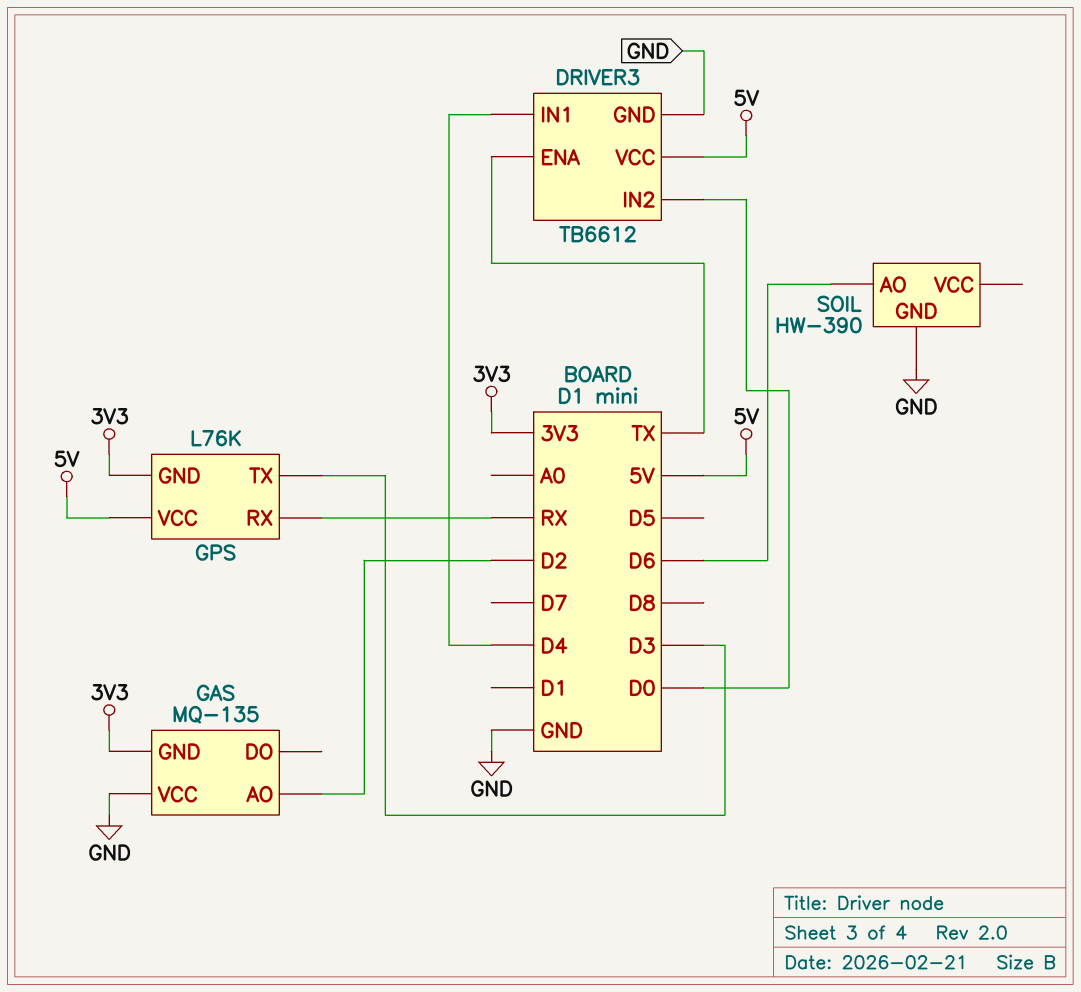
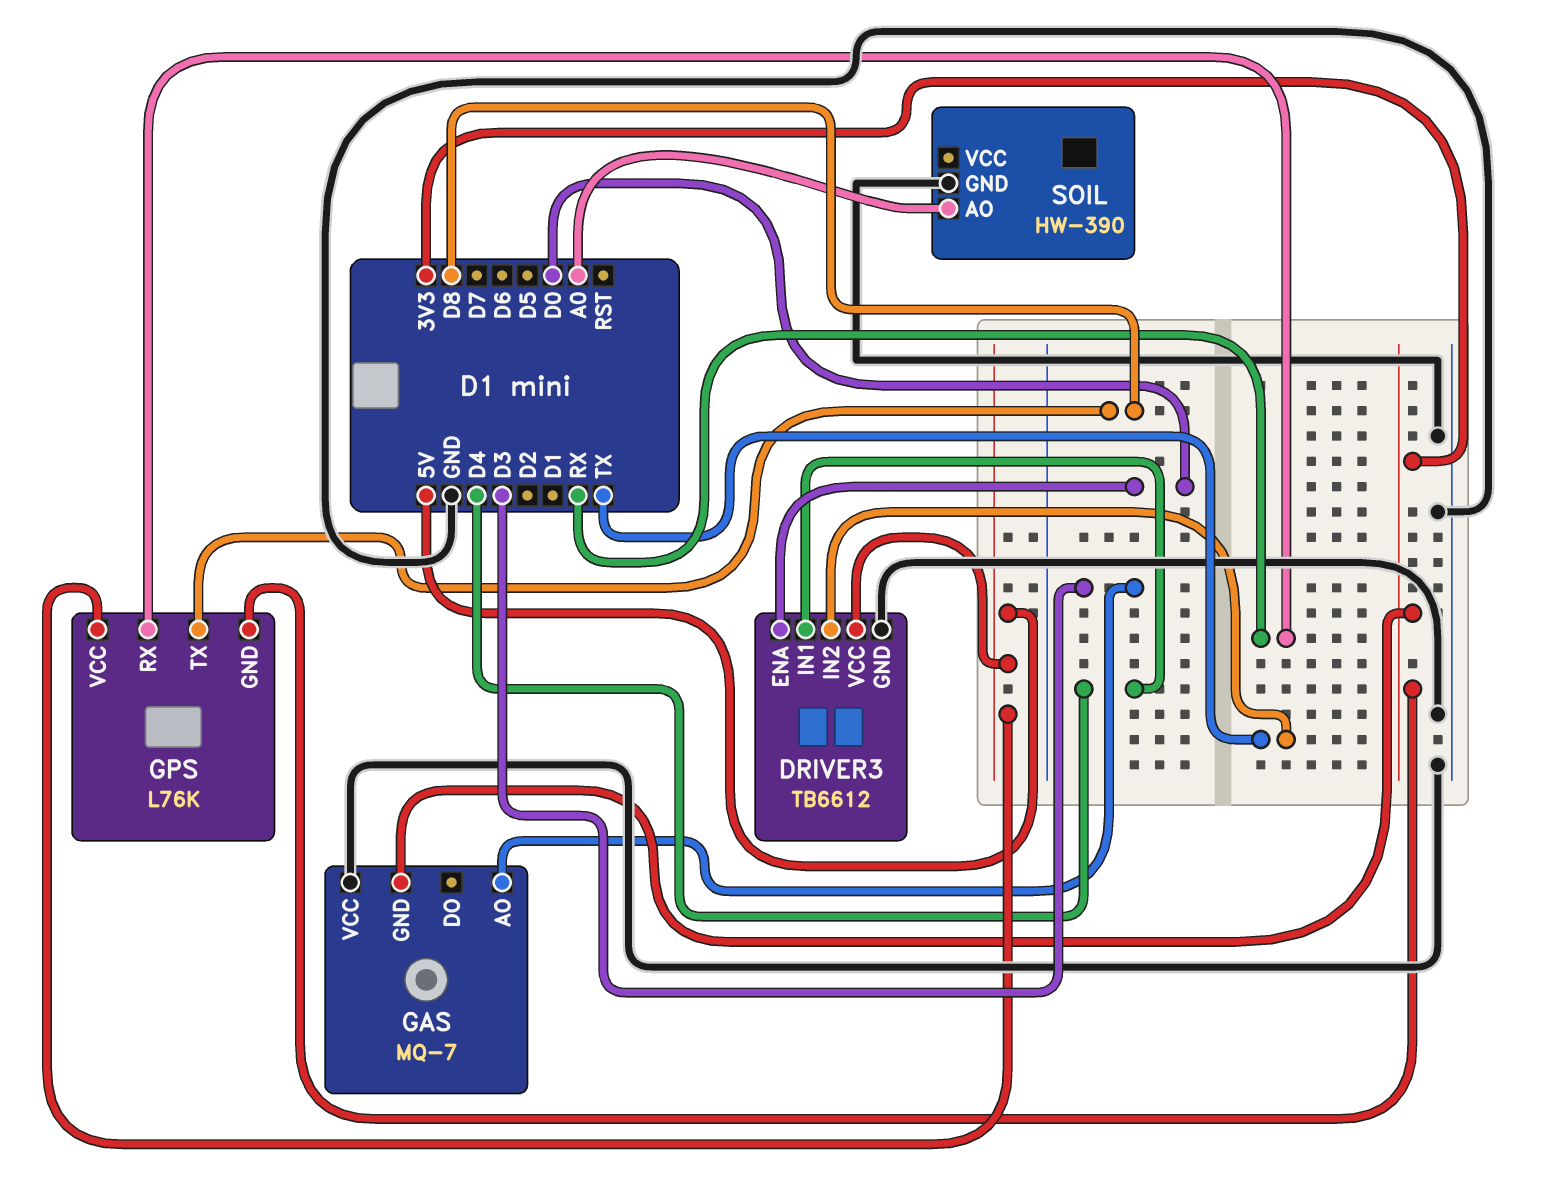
DRIVER3 pin ENA: TX -> D0
DRIVER3 pin IN2: D0 -> TX
GAS: MQ-135 -> MQ-7
GAS pin AO: D2 -> D3
GPS pin TX: D3 -> D8
SOIL pin AO: D6 -> A0

